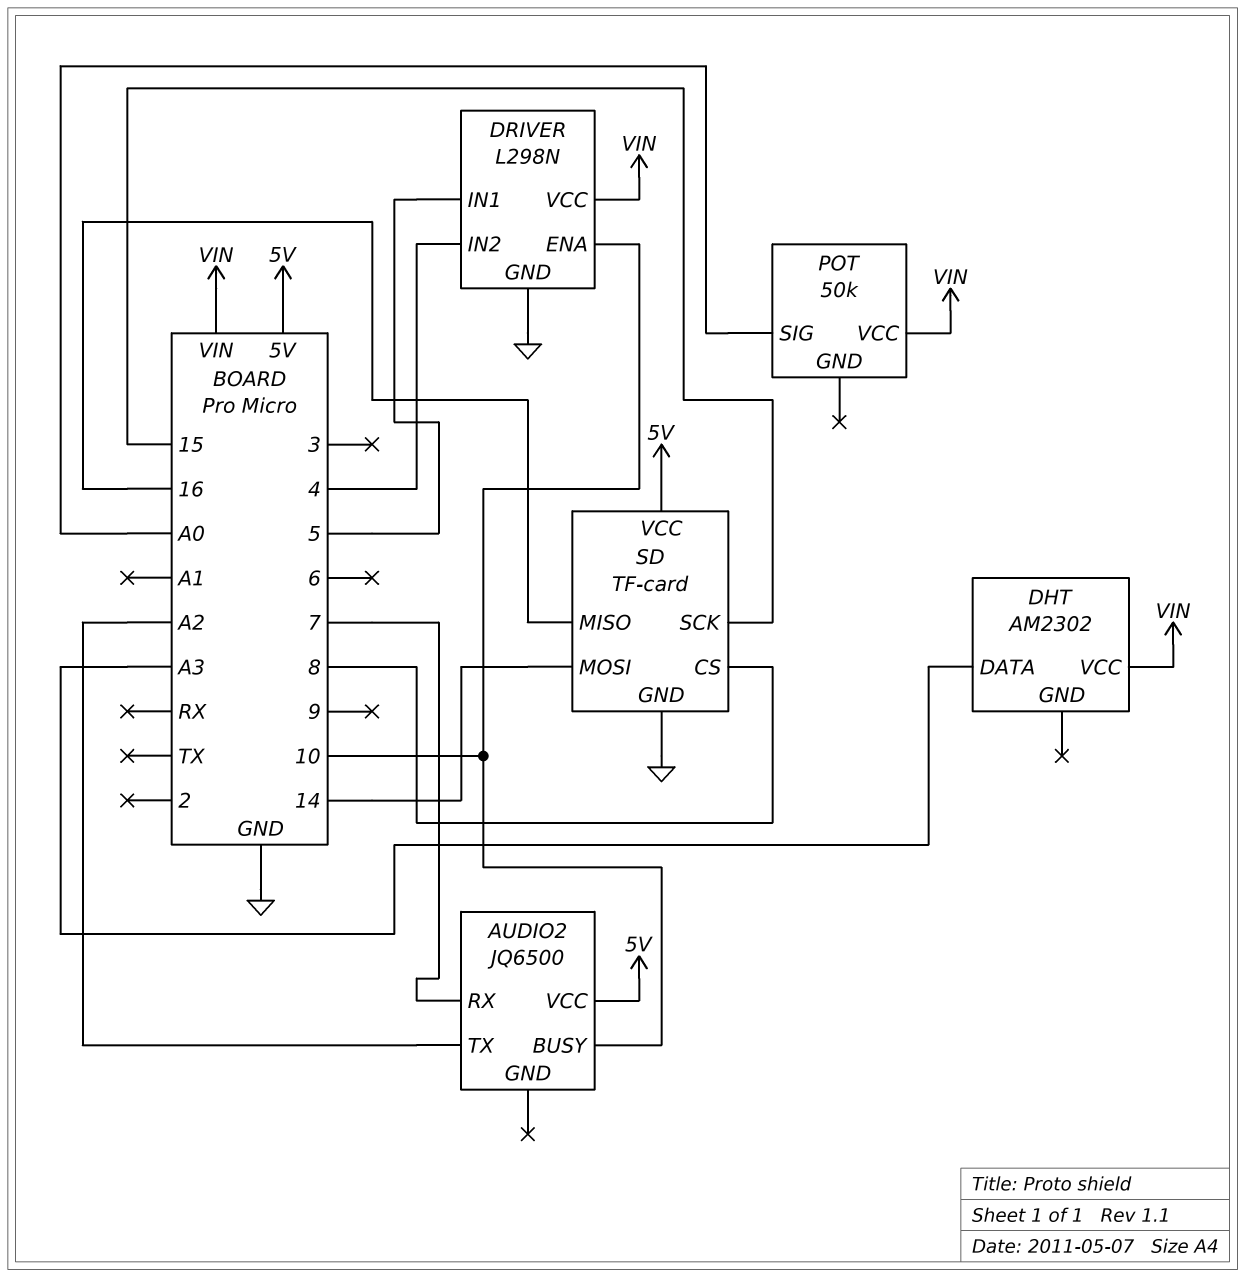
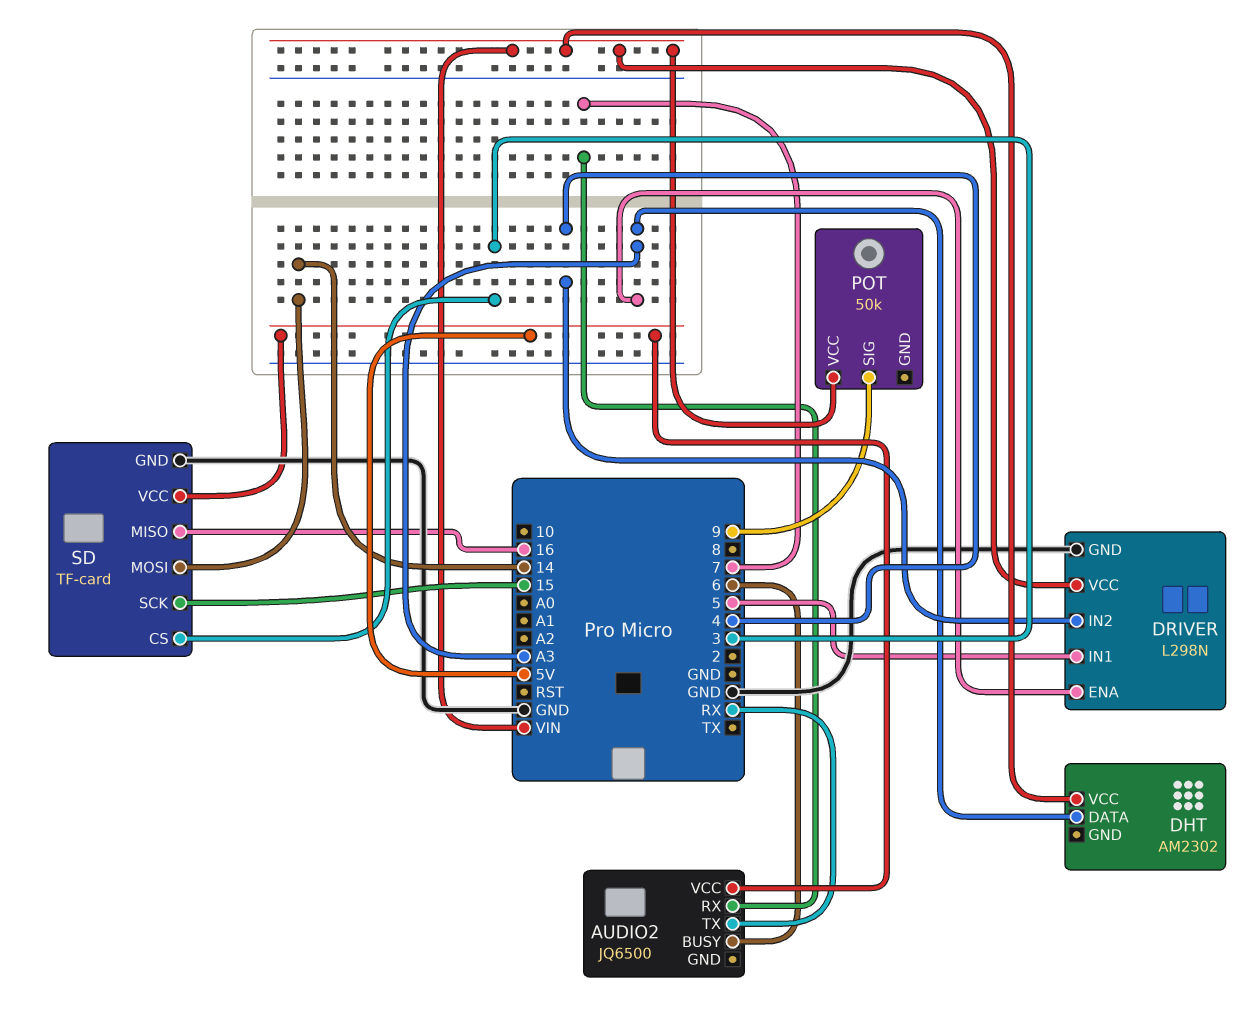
AUDIO2 pin BUSY: 10 -> 6
AUDIO2 pin TX: A2 -> RX
DRIVER pin ENA: 10 -> A3
POT pin SIG: A0 -> 9
SD pin CS: 8 -> 3

